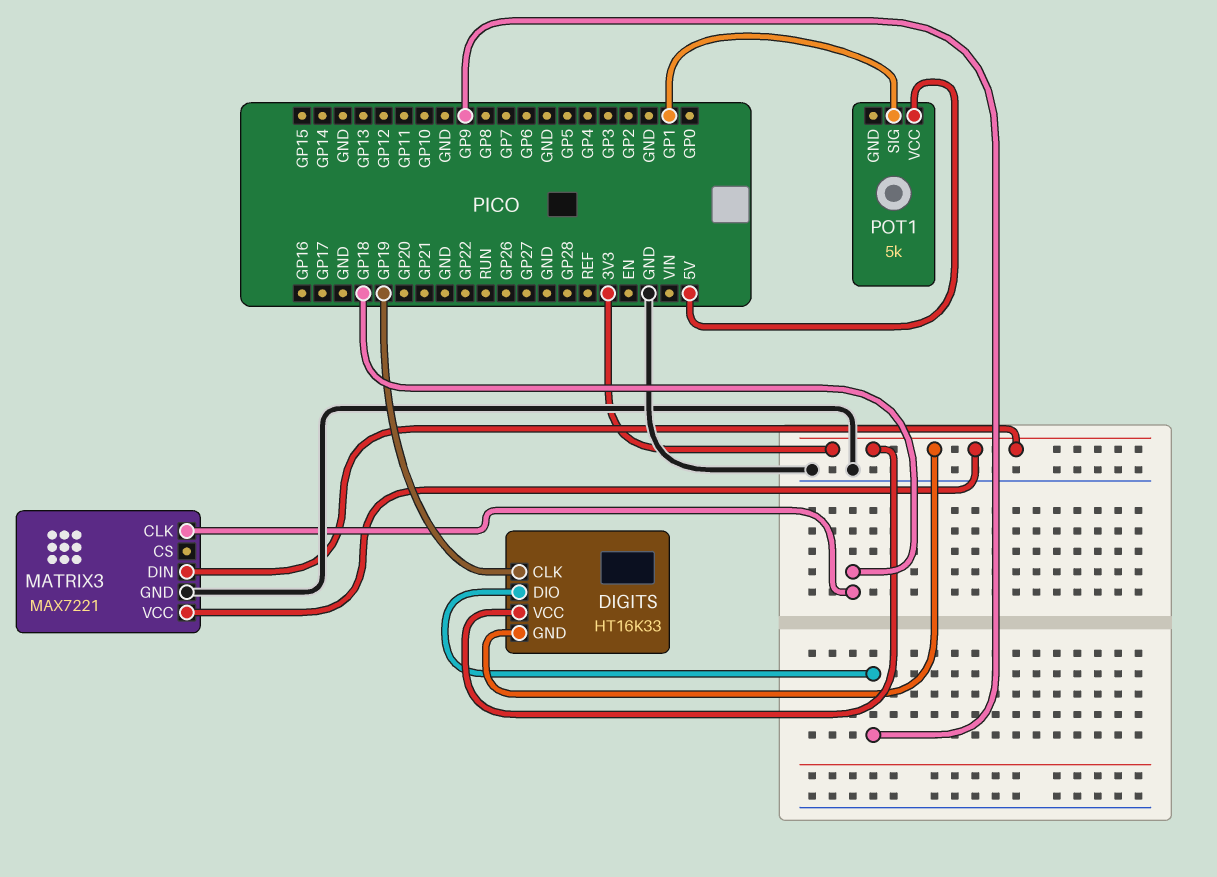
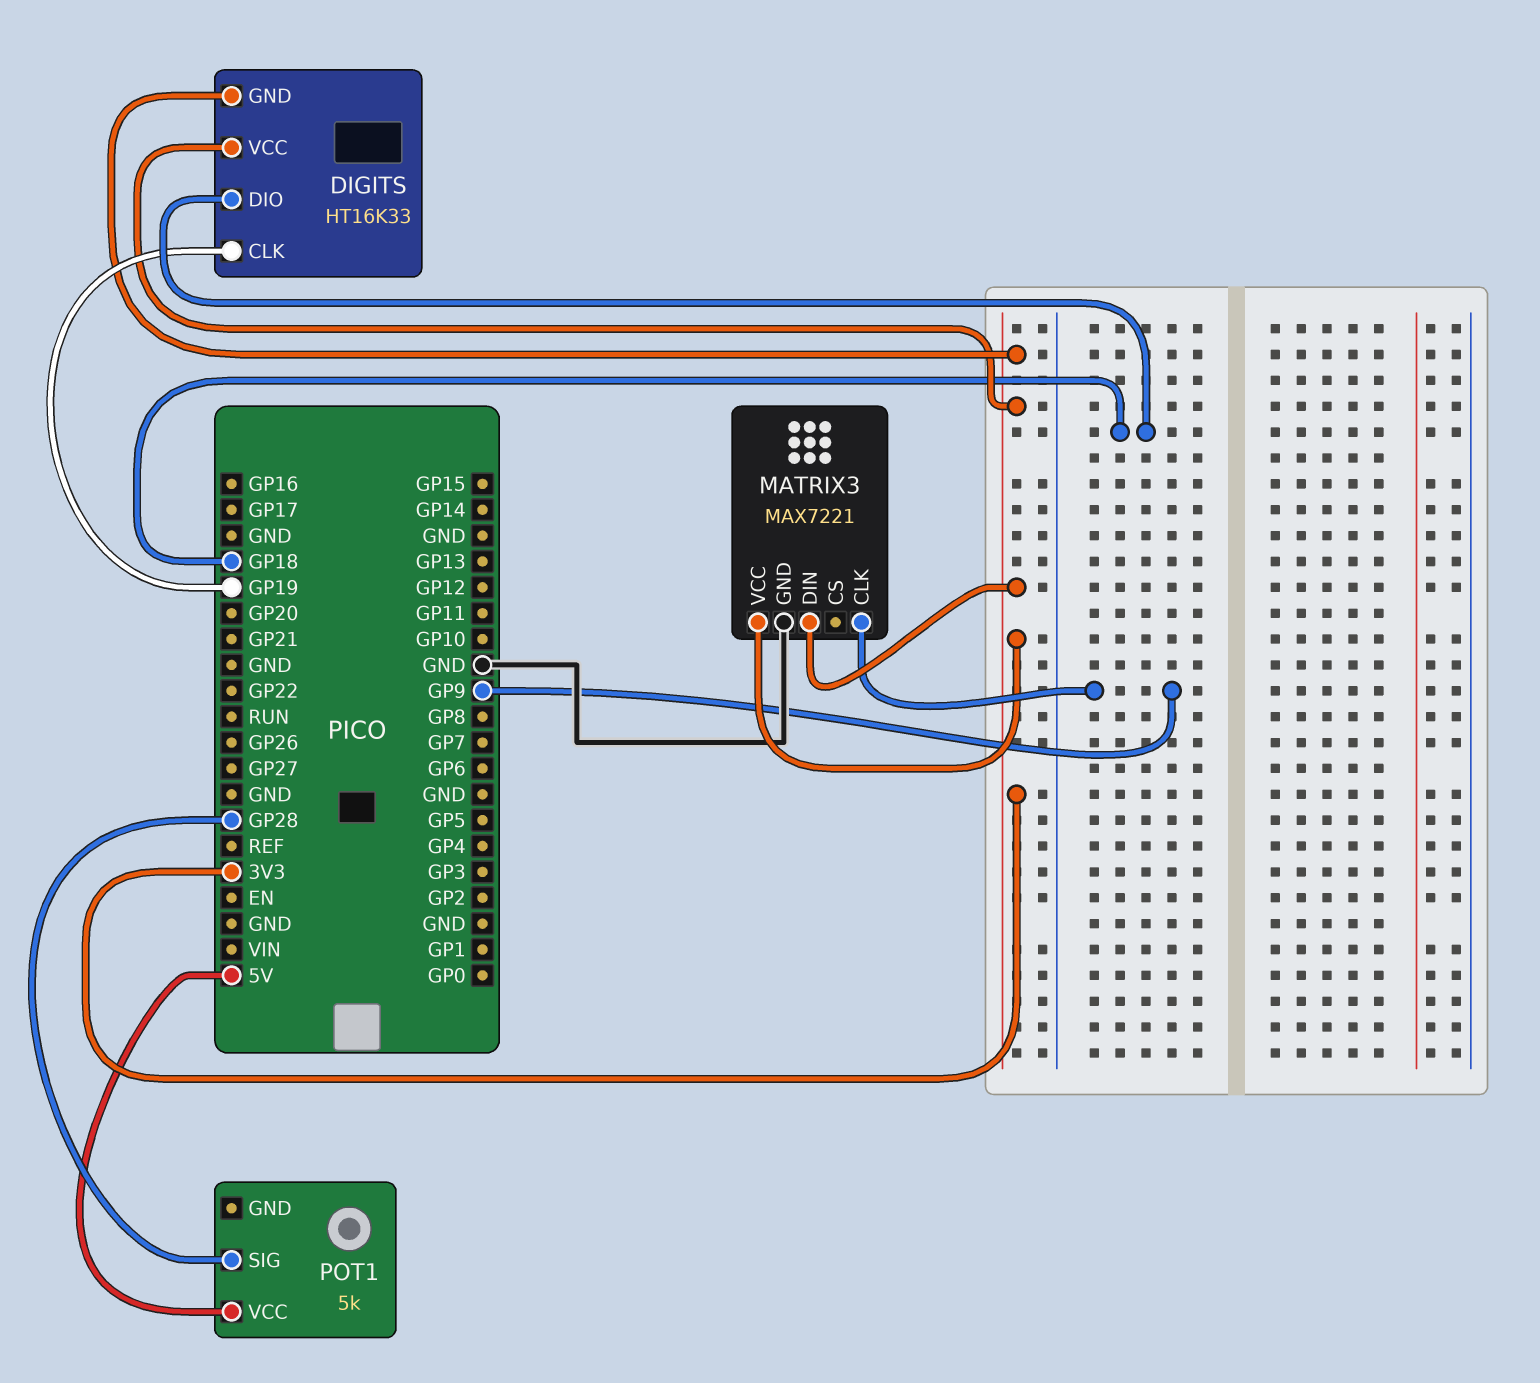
DIGITS pin DIO: GP9 -> GP18
MATRIX3 pin CLK: GP18 -> GP9
POT1 pin SIG: GP1 -> GP28

